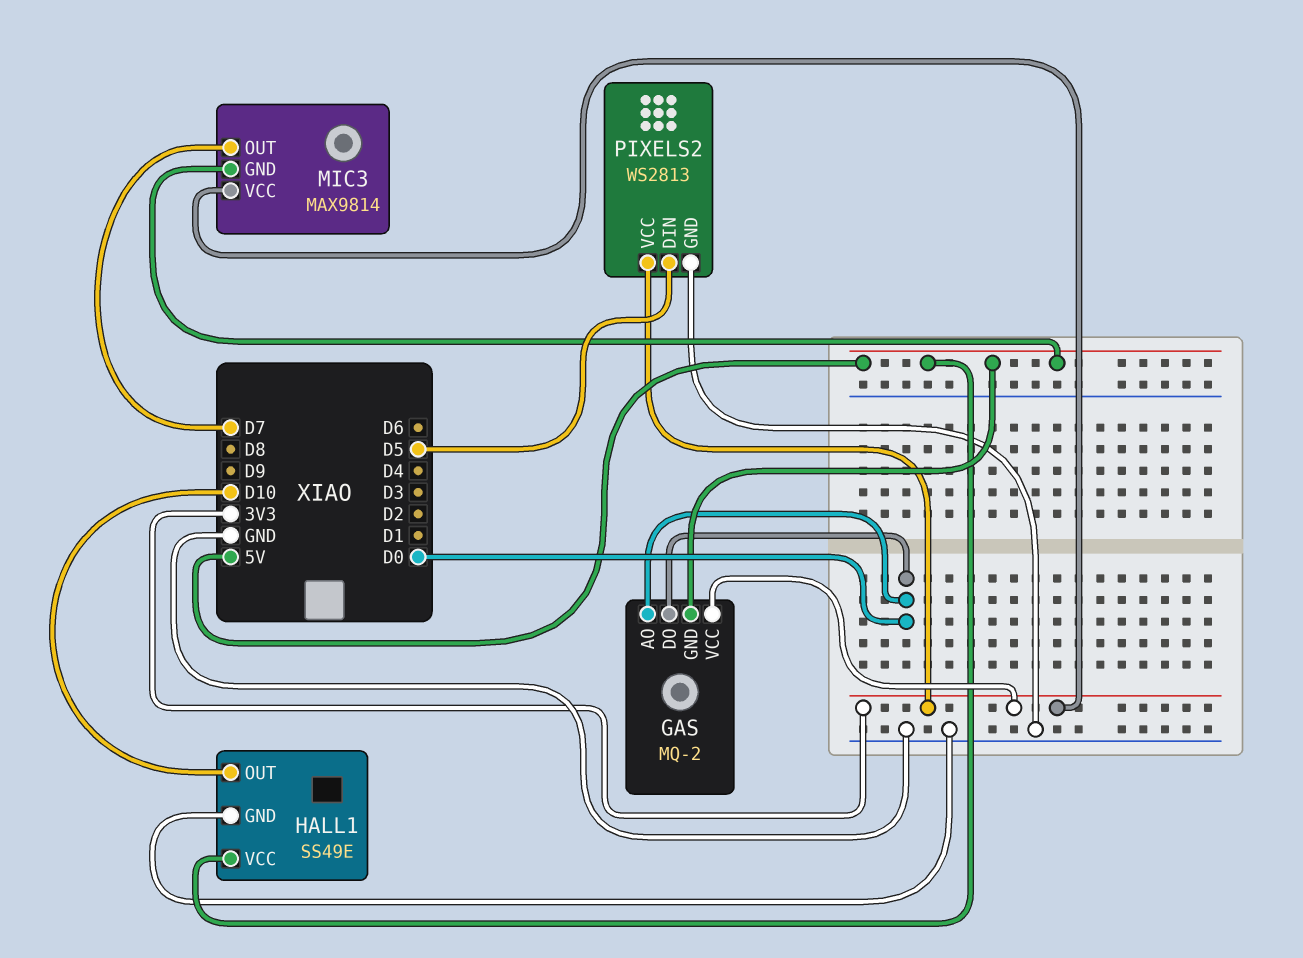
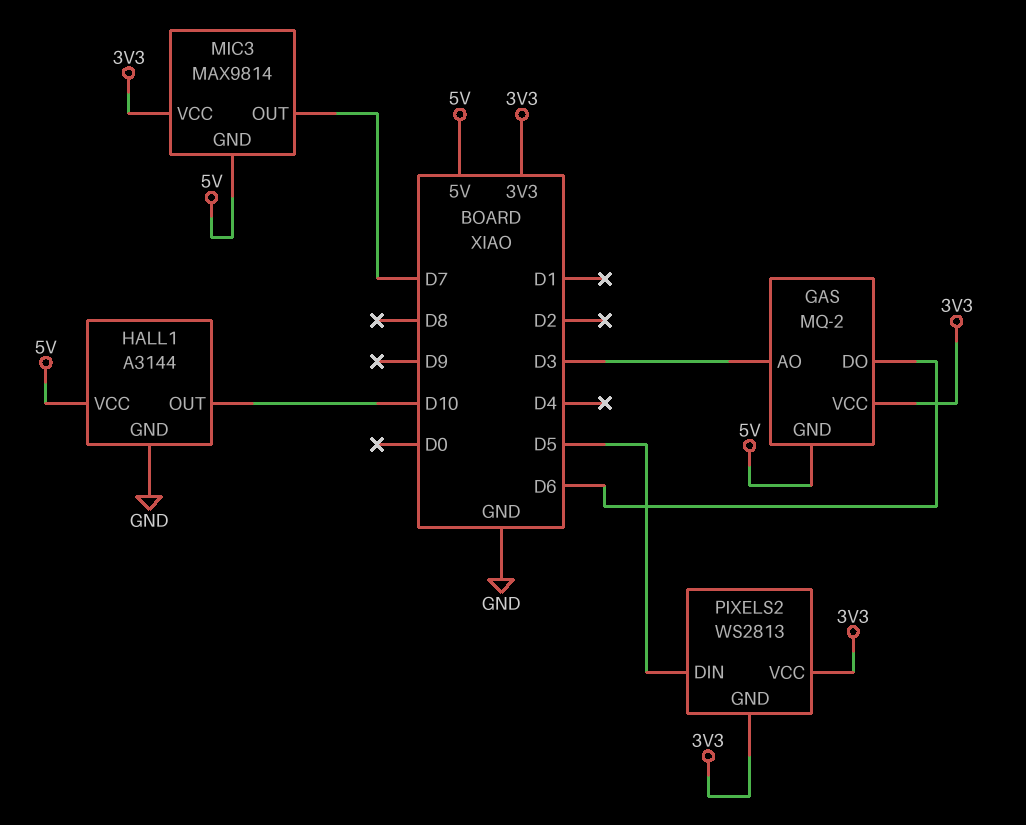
GAS pin AO: D0 -> D3
GAS pin DO: D0 -> D6
HALL1: SS49E -> A3144
PIXELS2 pin GND: GND -> 3V3

